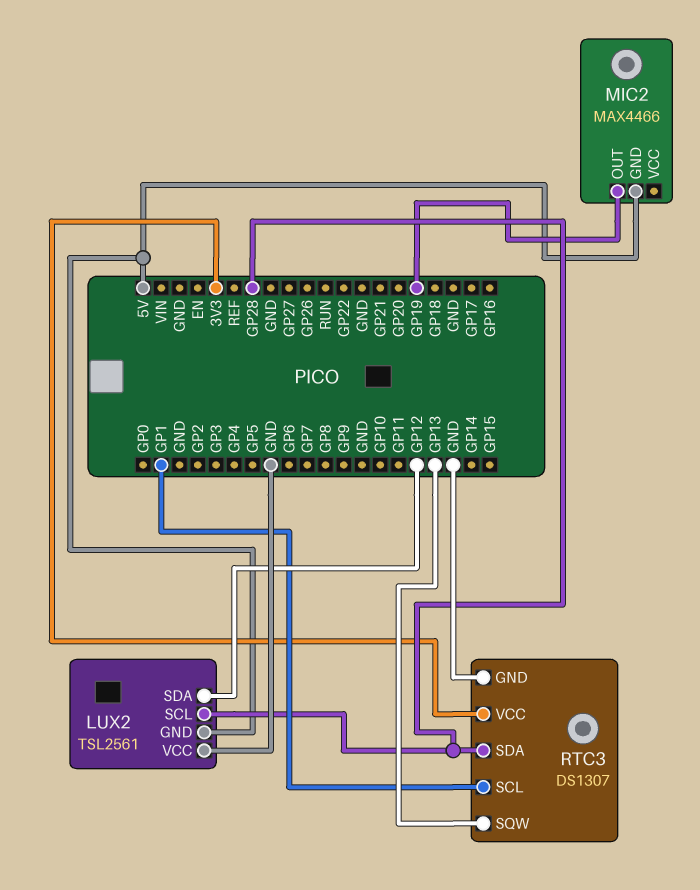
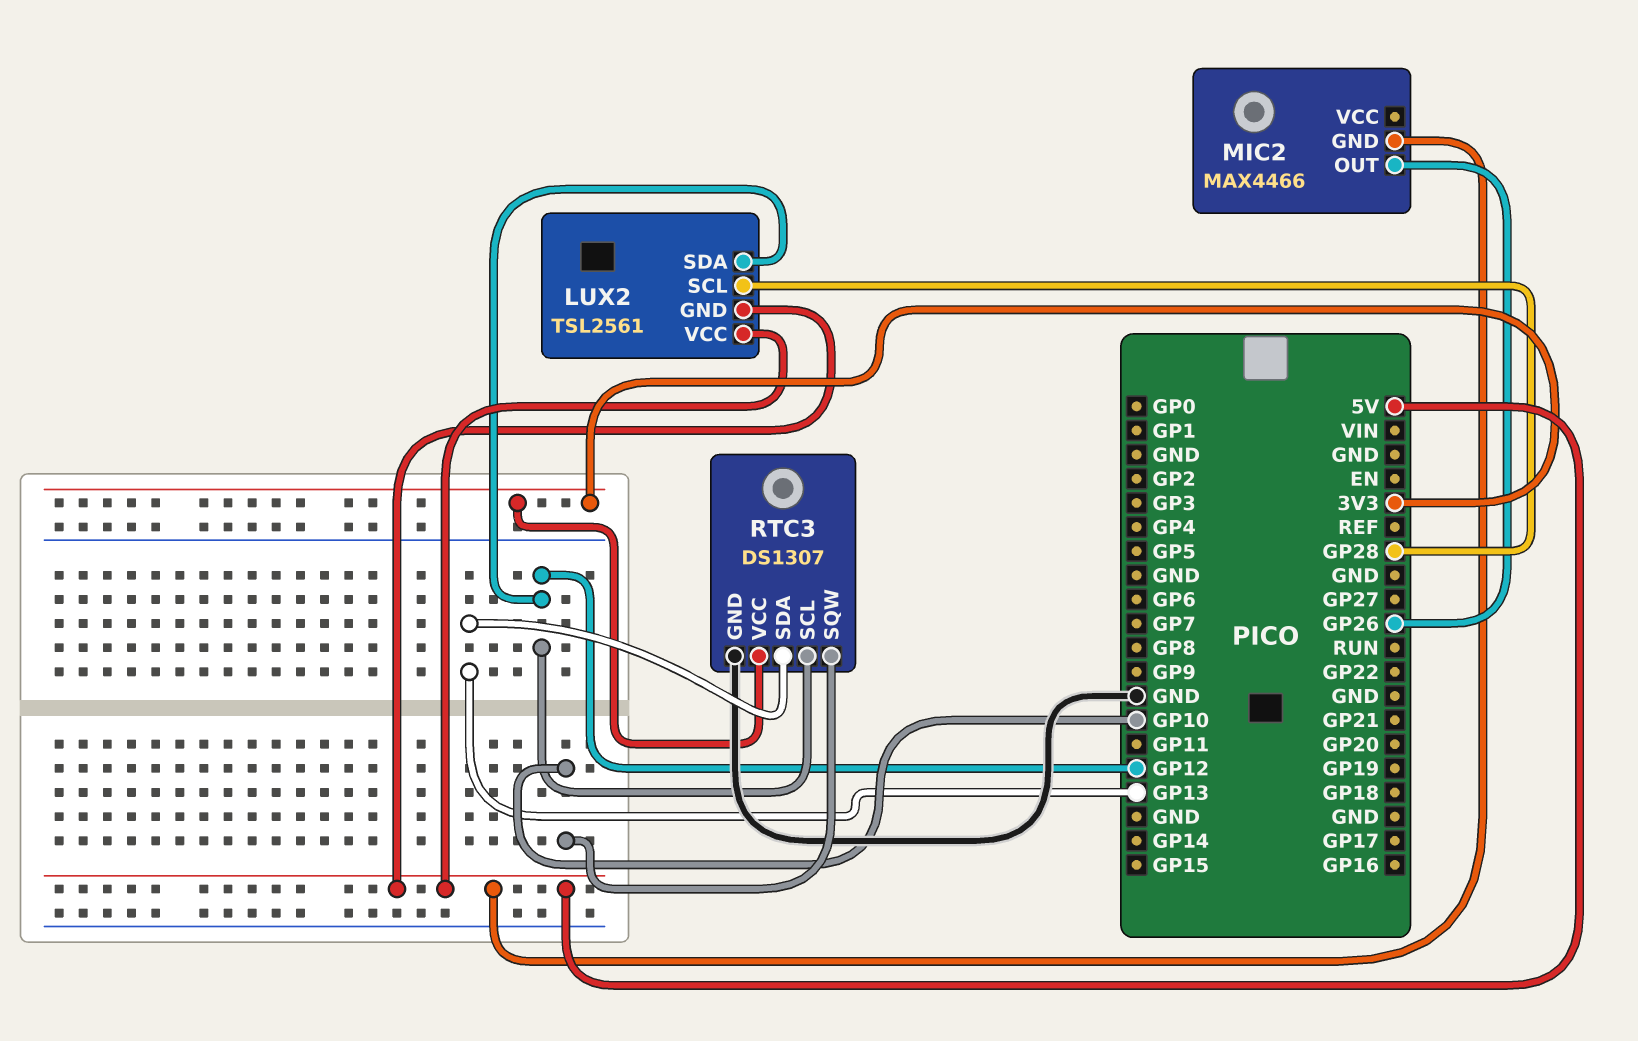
LUX2 pin VCC: GND -> 5V
MIC2 pin OUT: GP19 -> GP26
RTC3 pin SCL: GP1 -> GP12
RTC3 pin SDA: GP28 -> GP13
RTC3 pin SQW: GP13 -> GP10

